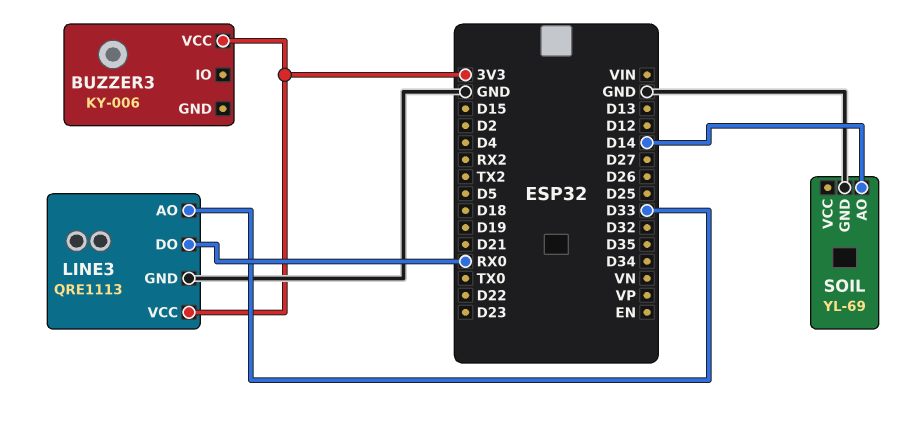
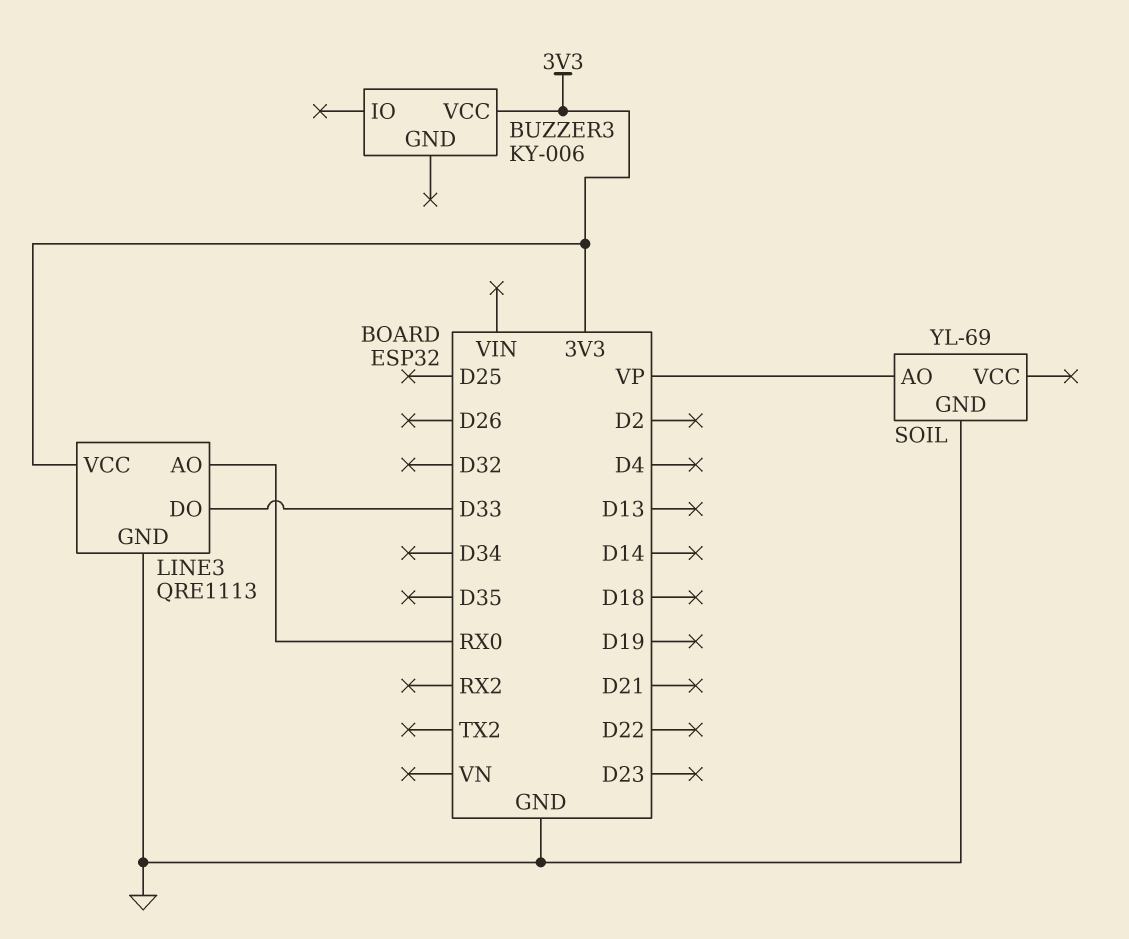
LINE3 pin AO: D33 -> RX0
LINE3 pin DO: RX0 -> D33
SOIL pin AO: D14 -> VP

